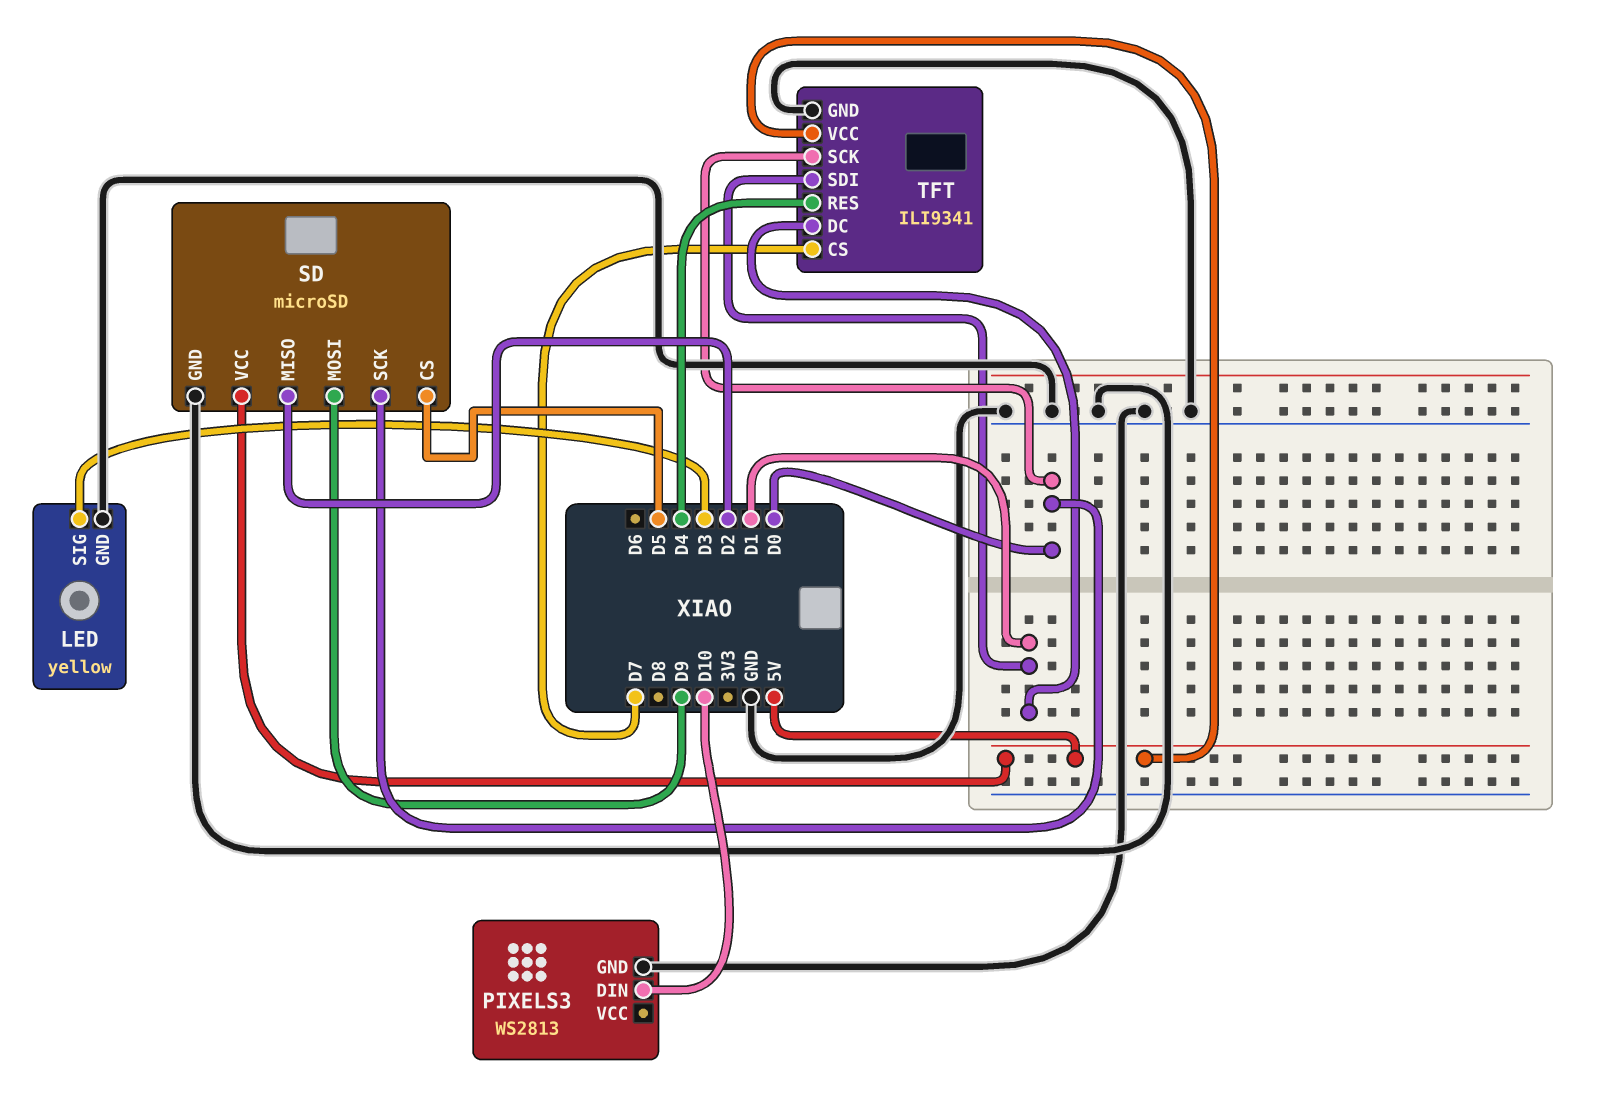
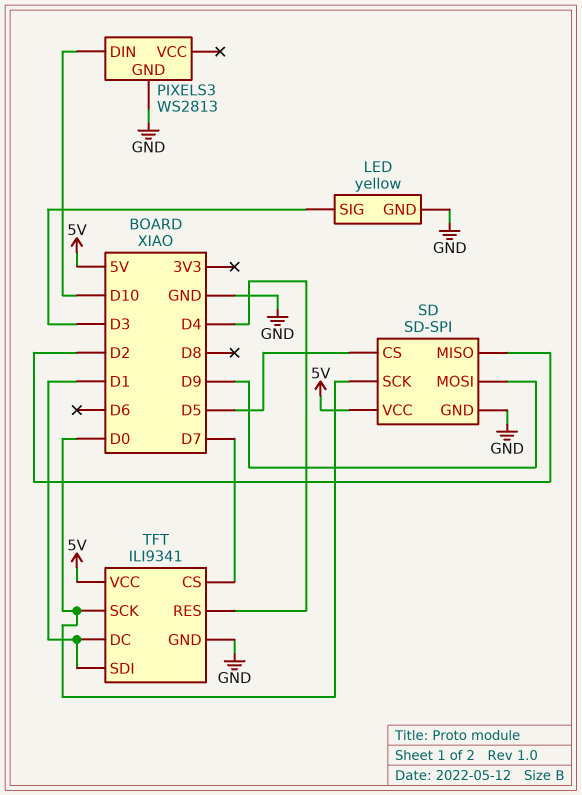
SD: microSD -> SD-SPI

